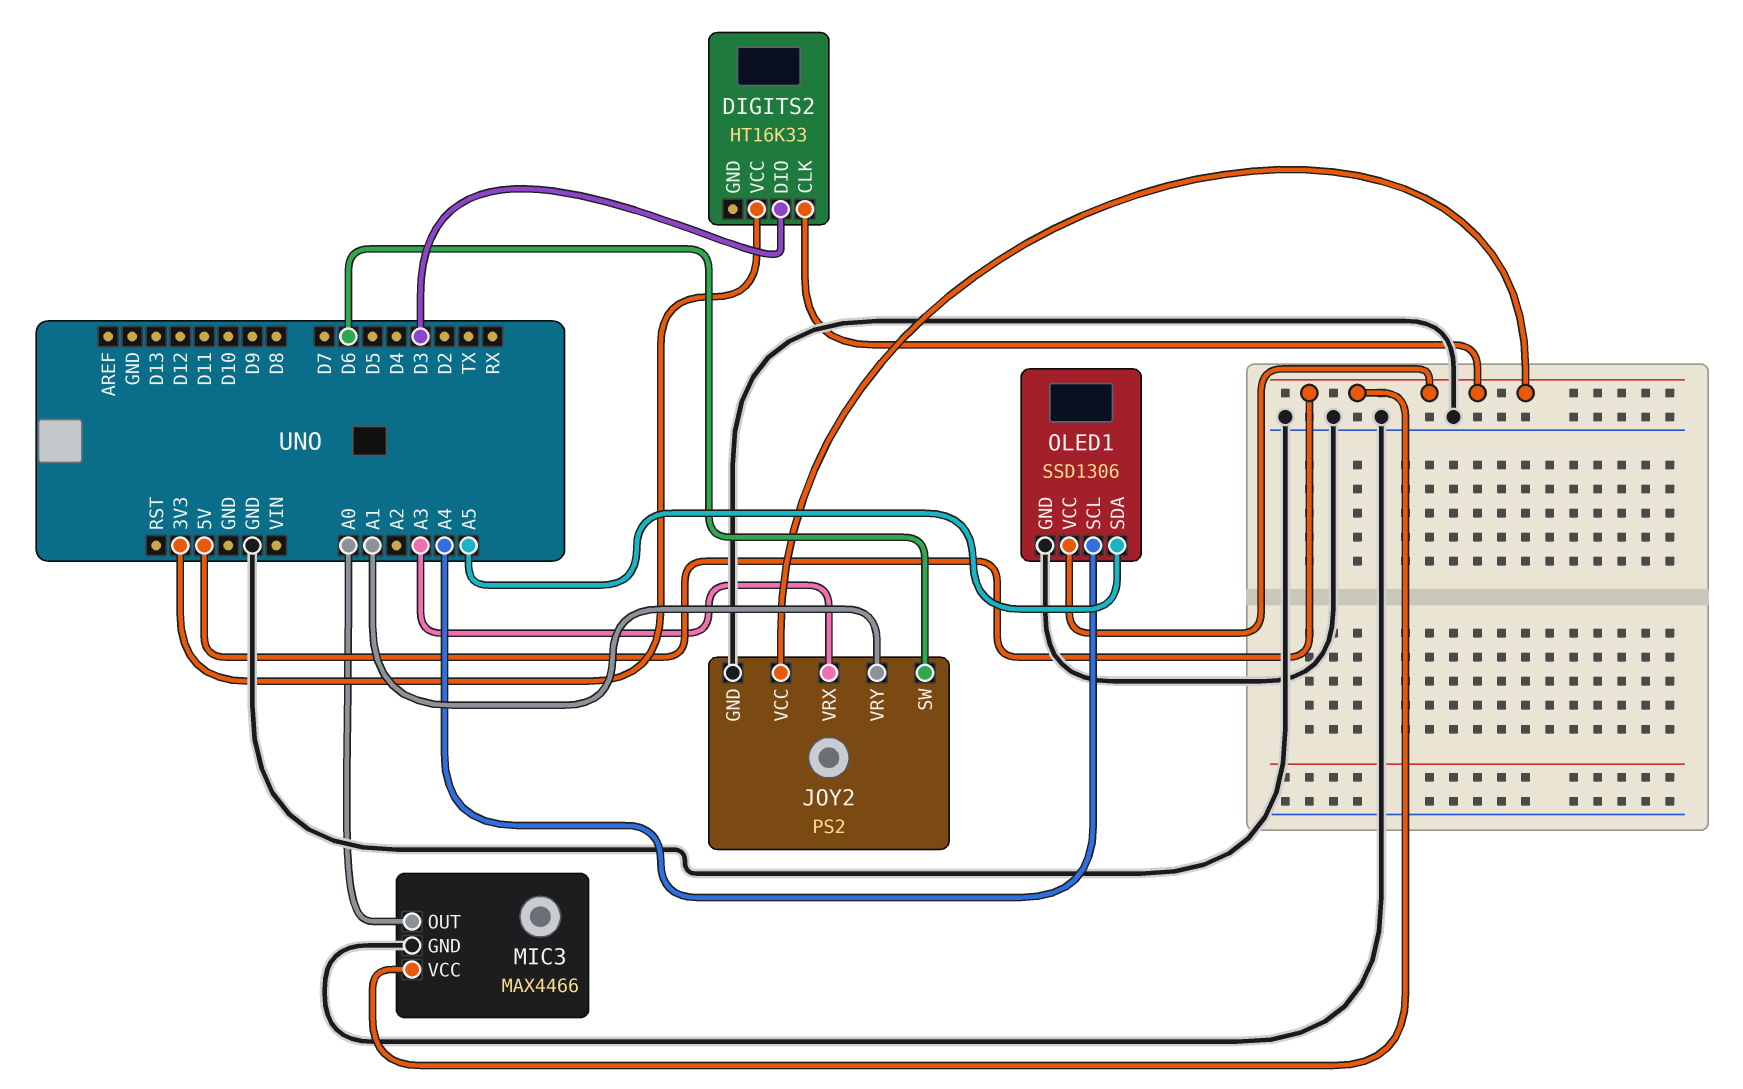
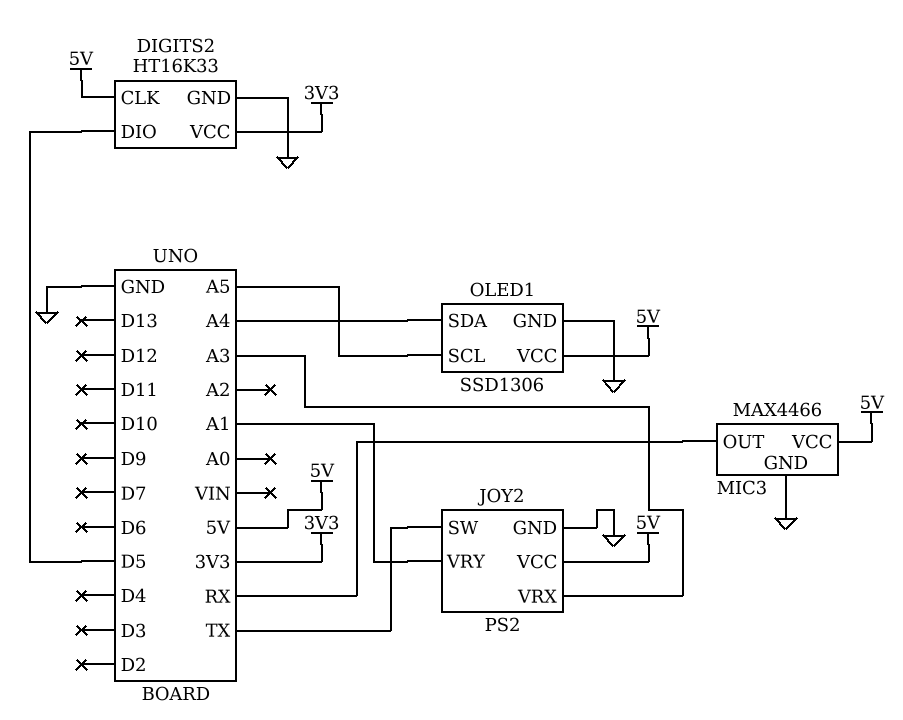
DIGITS2 pin DIO: D3 -> D5
DIGITS2 pin GND: none -> GND
JOY2 pin SW: D6 -> TX
MIC3 pin OUT: A0 -> RX
OLED1 pin SCL: A4 -> A5
OLED1 pin SDA: A5 -> A4

